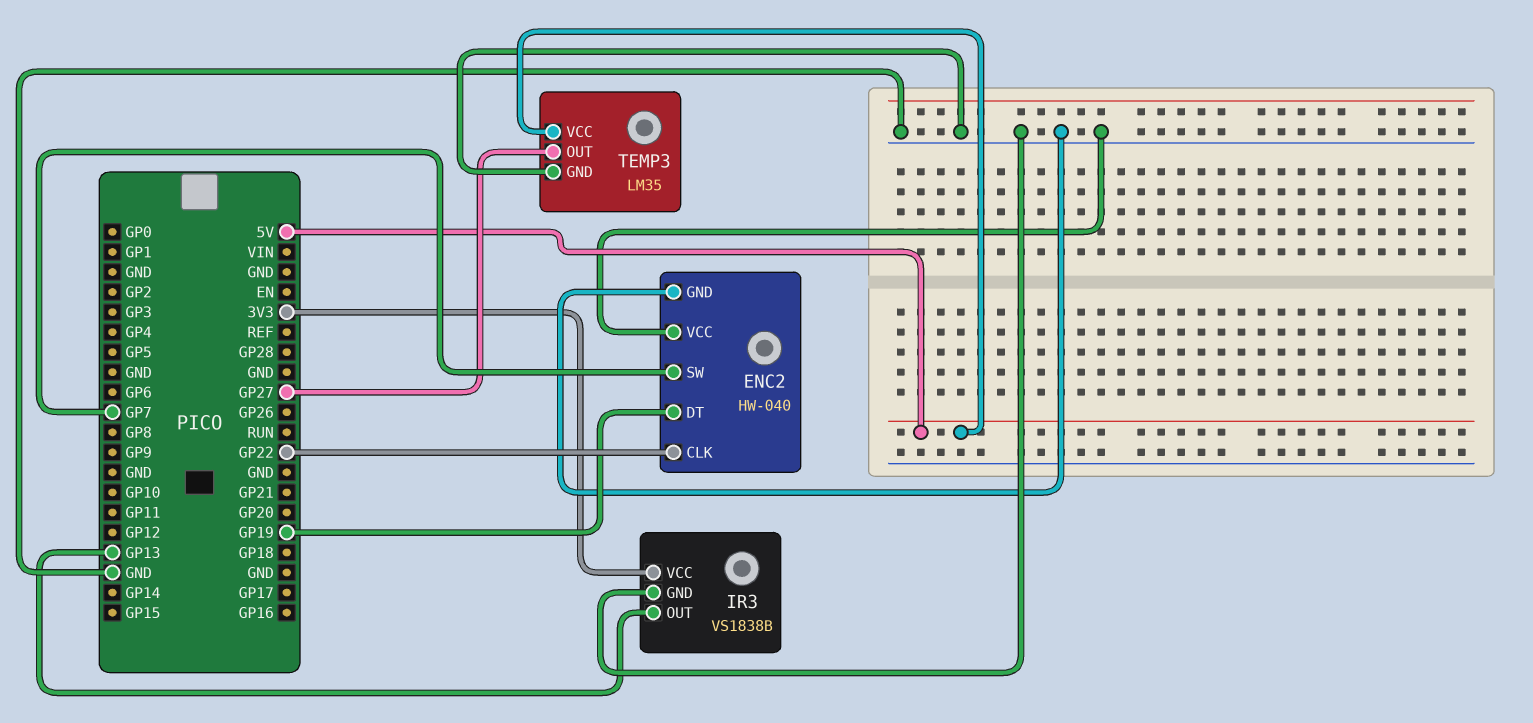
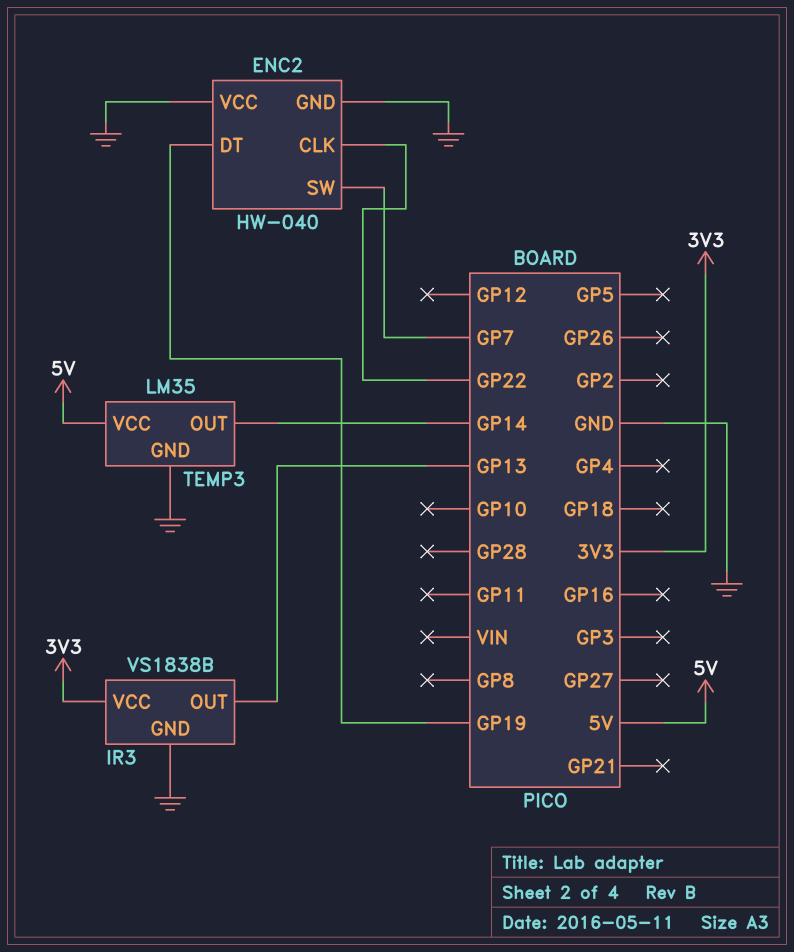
TEMP3 pin OUT: GP27 -> GP14

